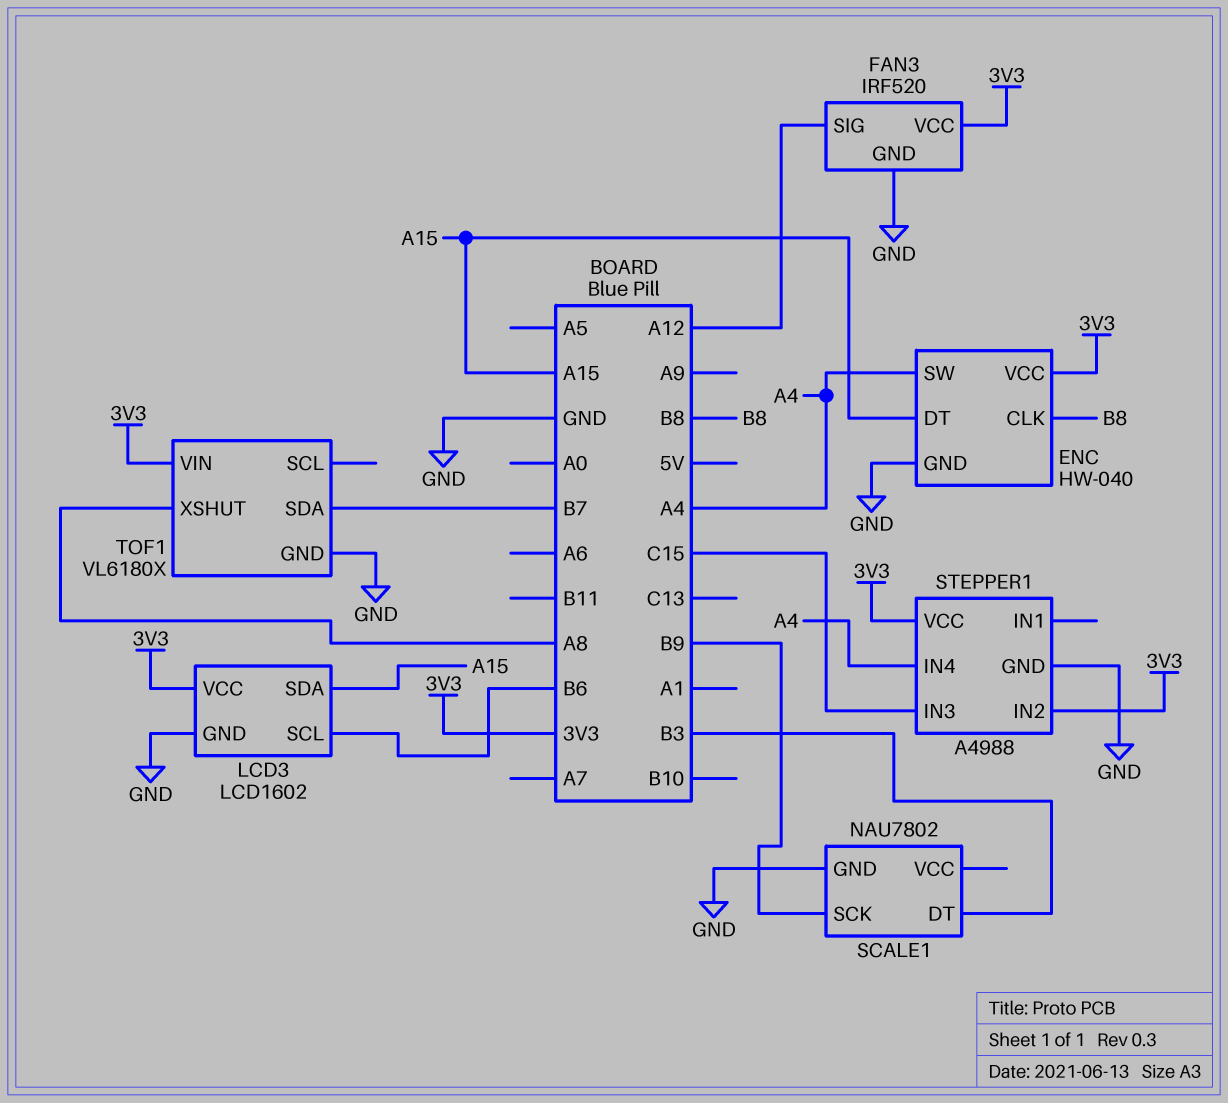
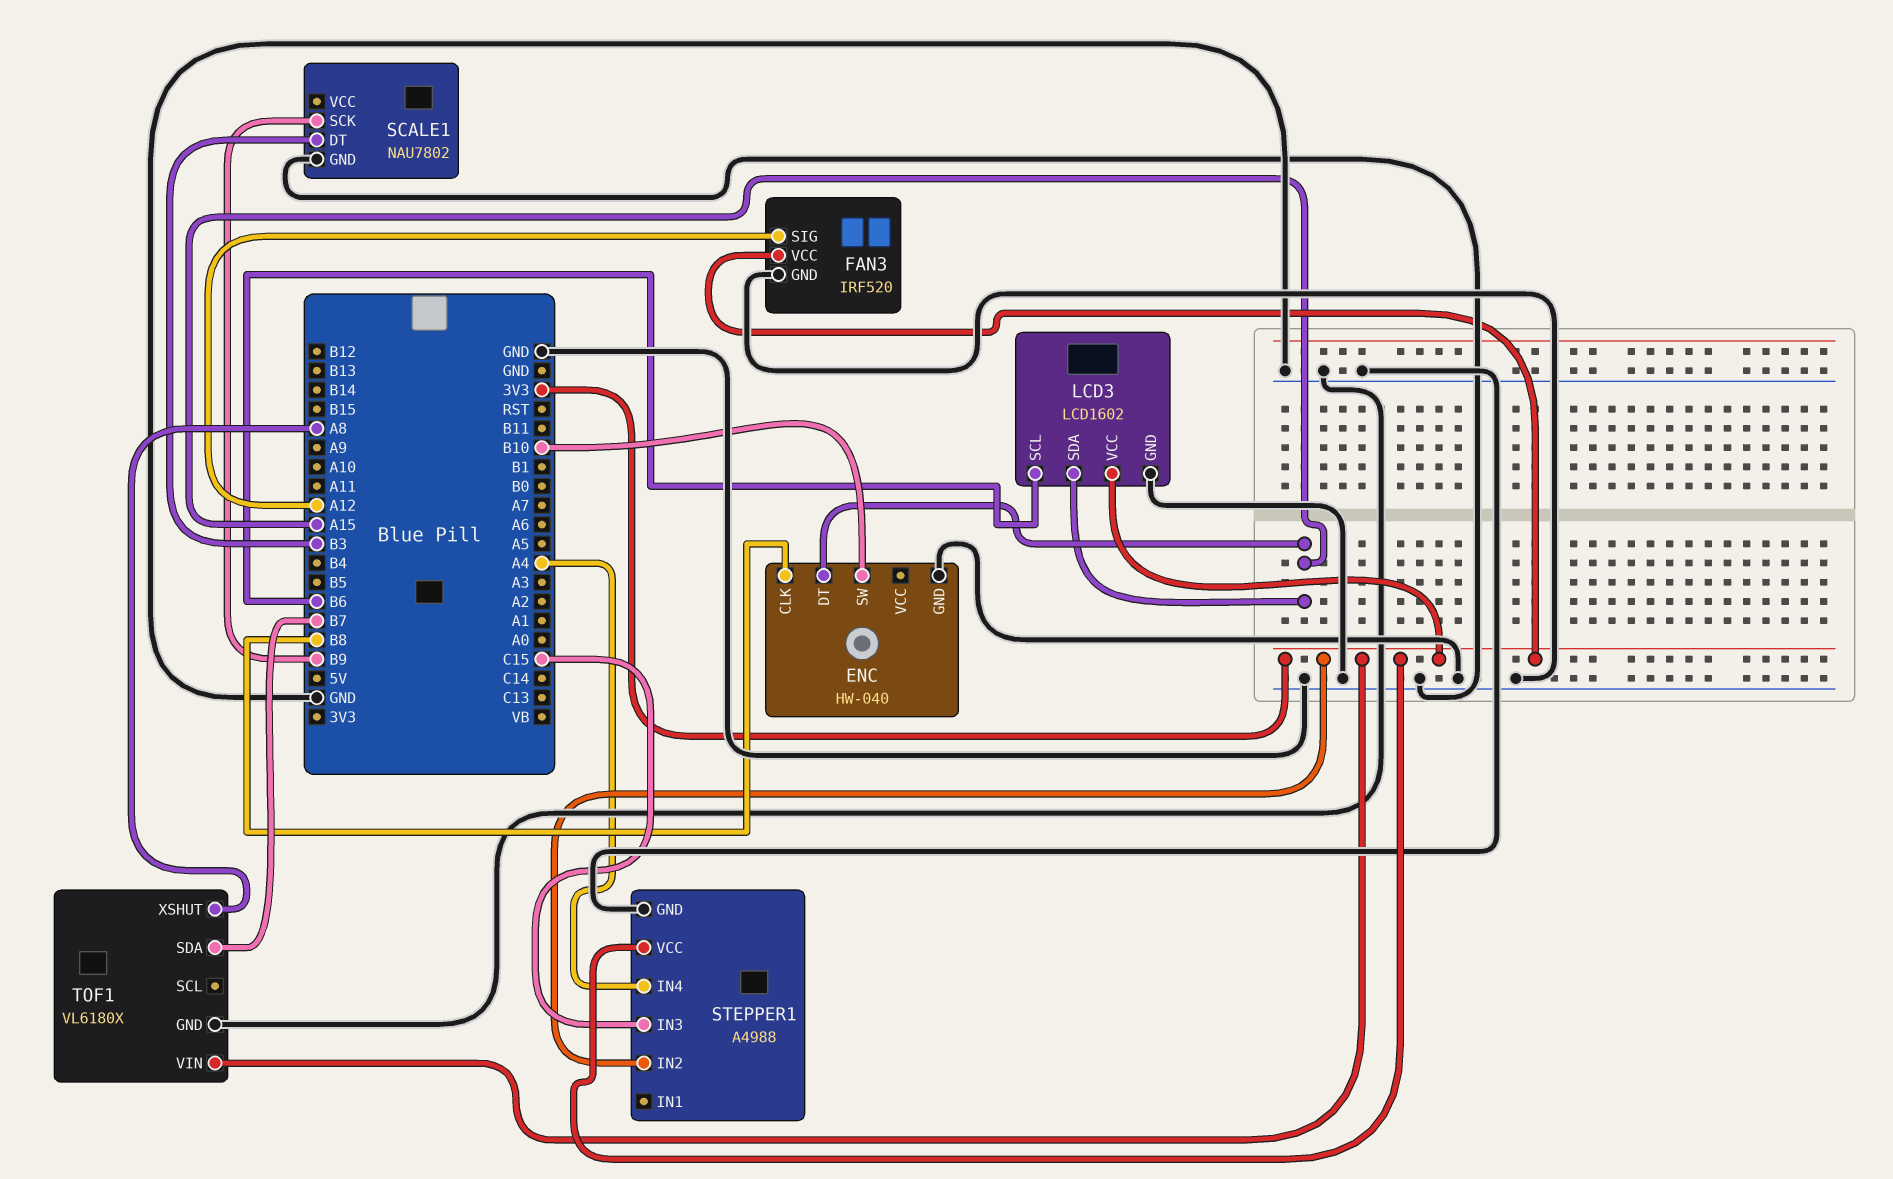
ENC pin SW: A4 -> B10
ENC pin VCC: 3V3 -> none

